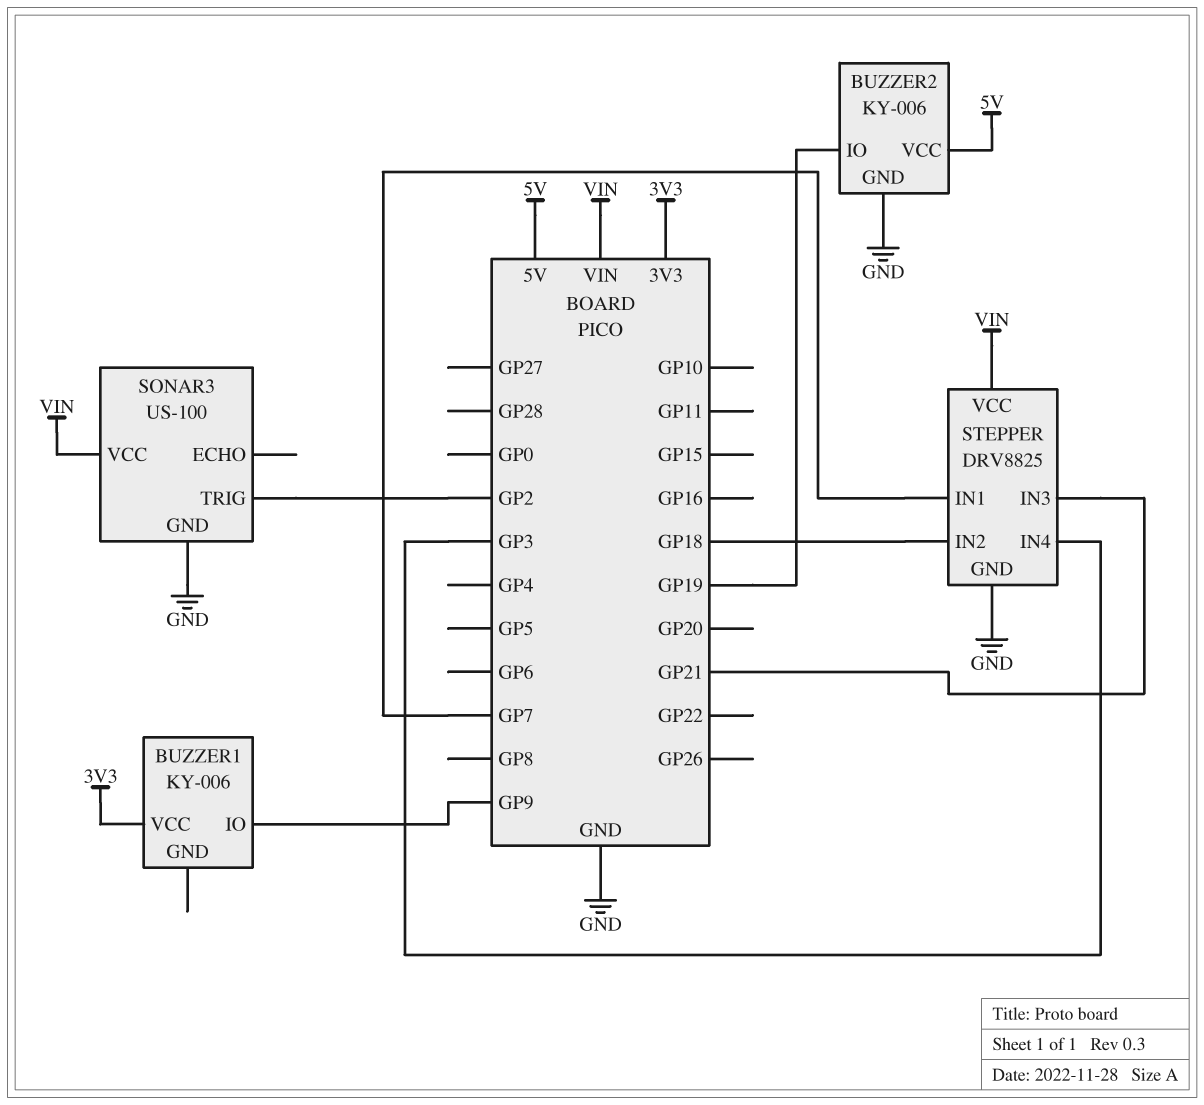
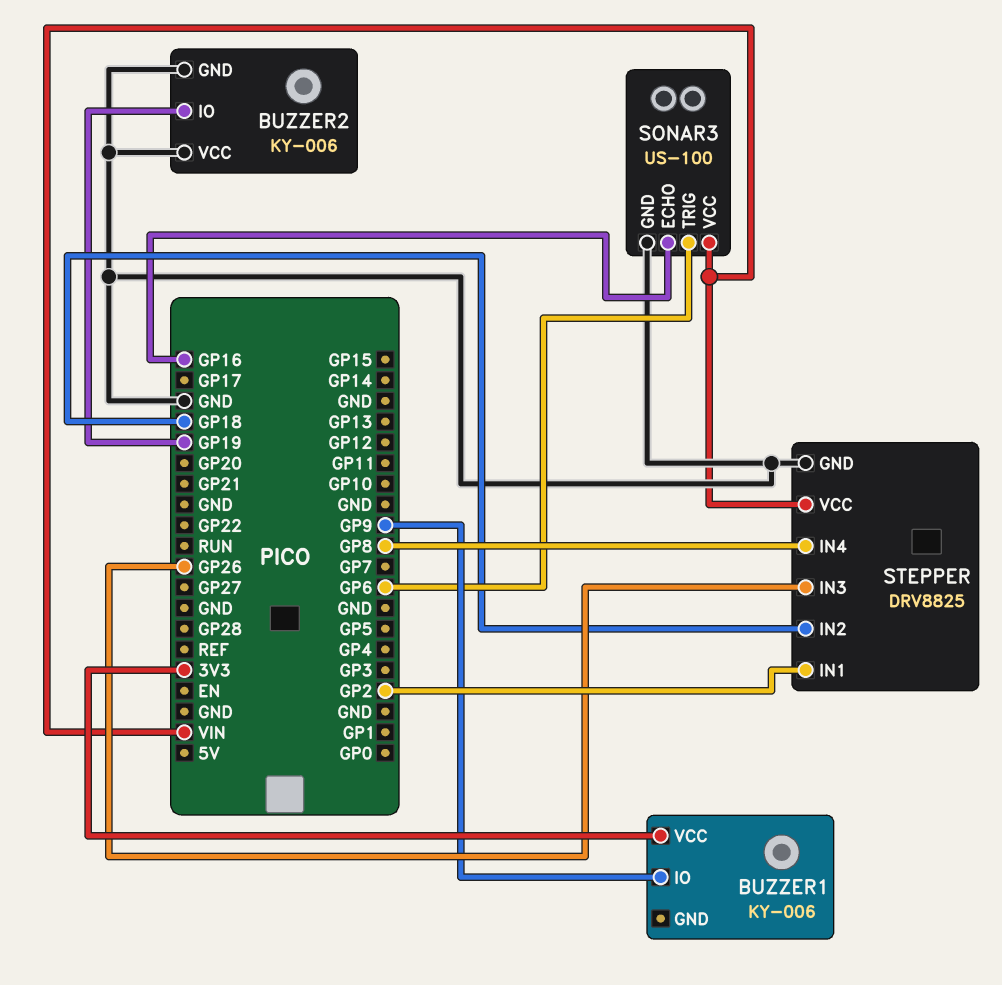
BUZZER2 pin VCC: 5V -> GND
SONAR3 pin ECHO: none -> GP16
SONAR3 pin TRIG: GP2 -> GP6
STEPPER pin IN1: GP7 -> GP2
STEPPER pin IN3: GP21 -> GP26
STEPPER pin IN4: GP3 -> GP8

